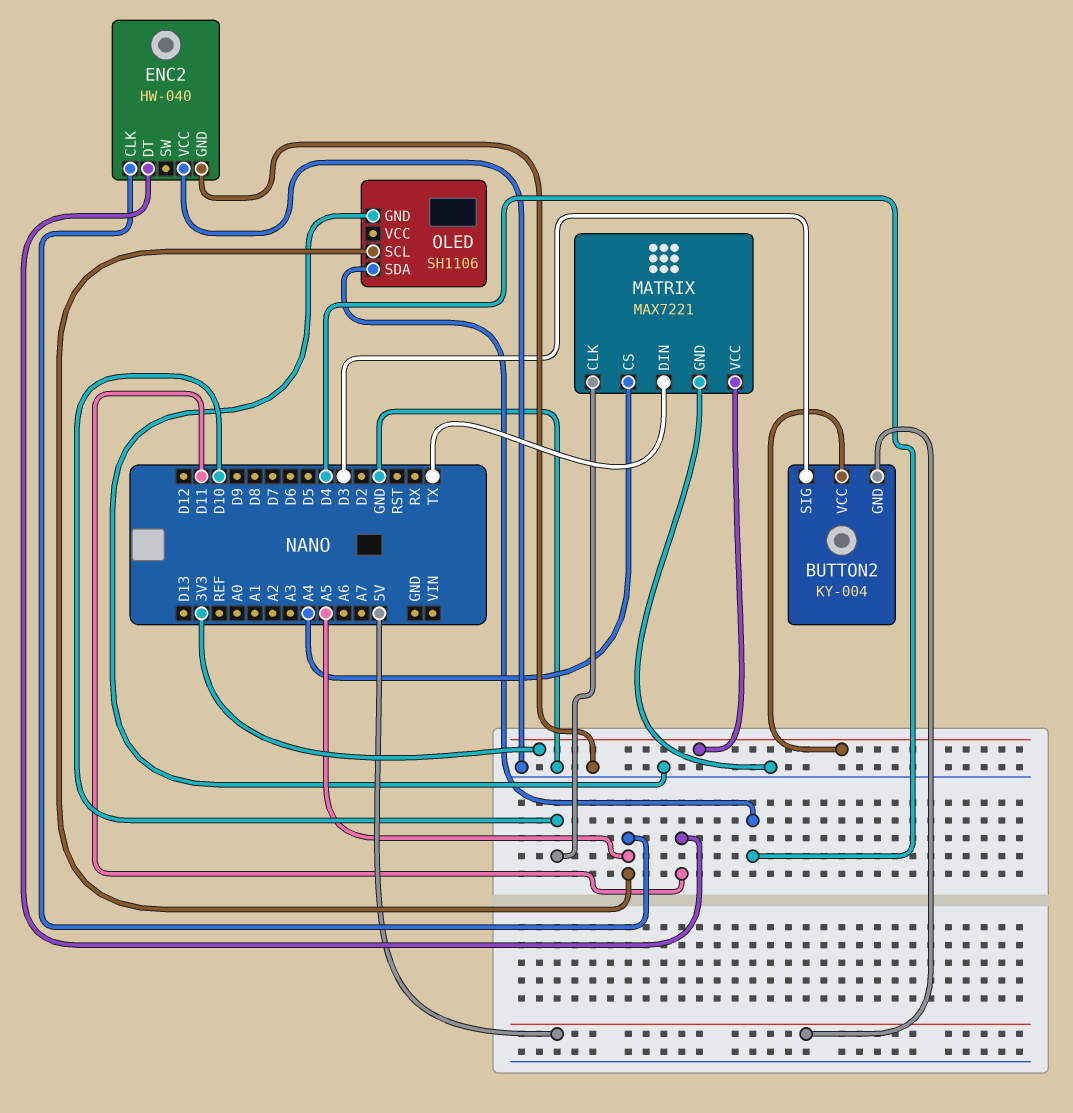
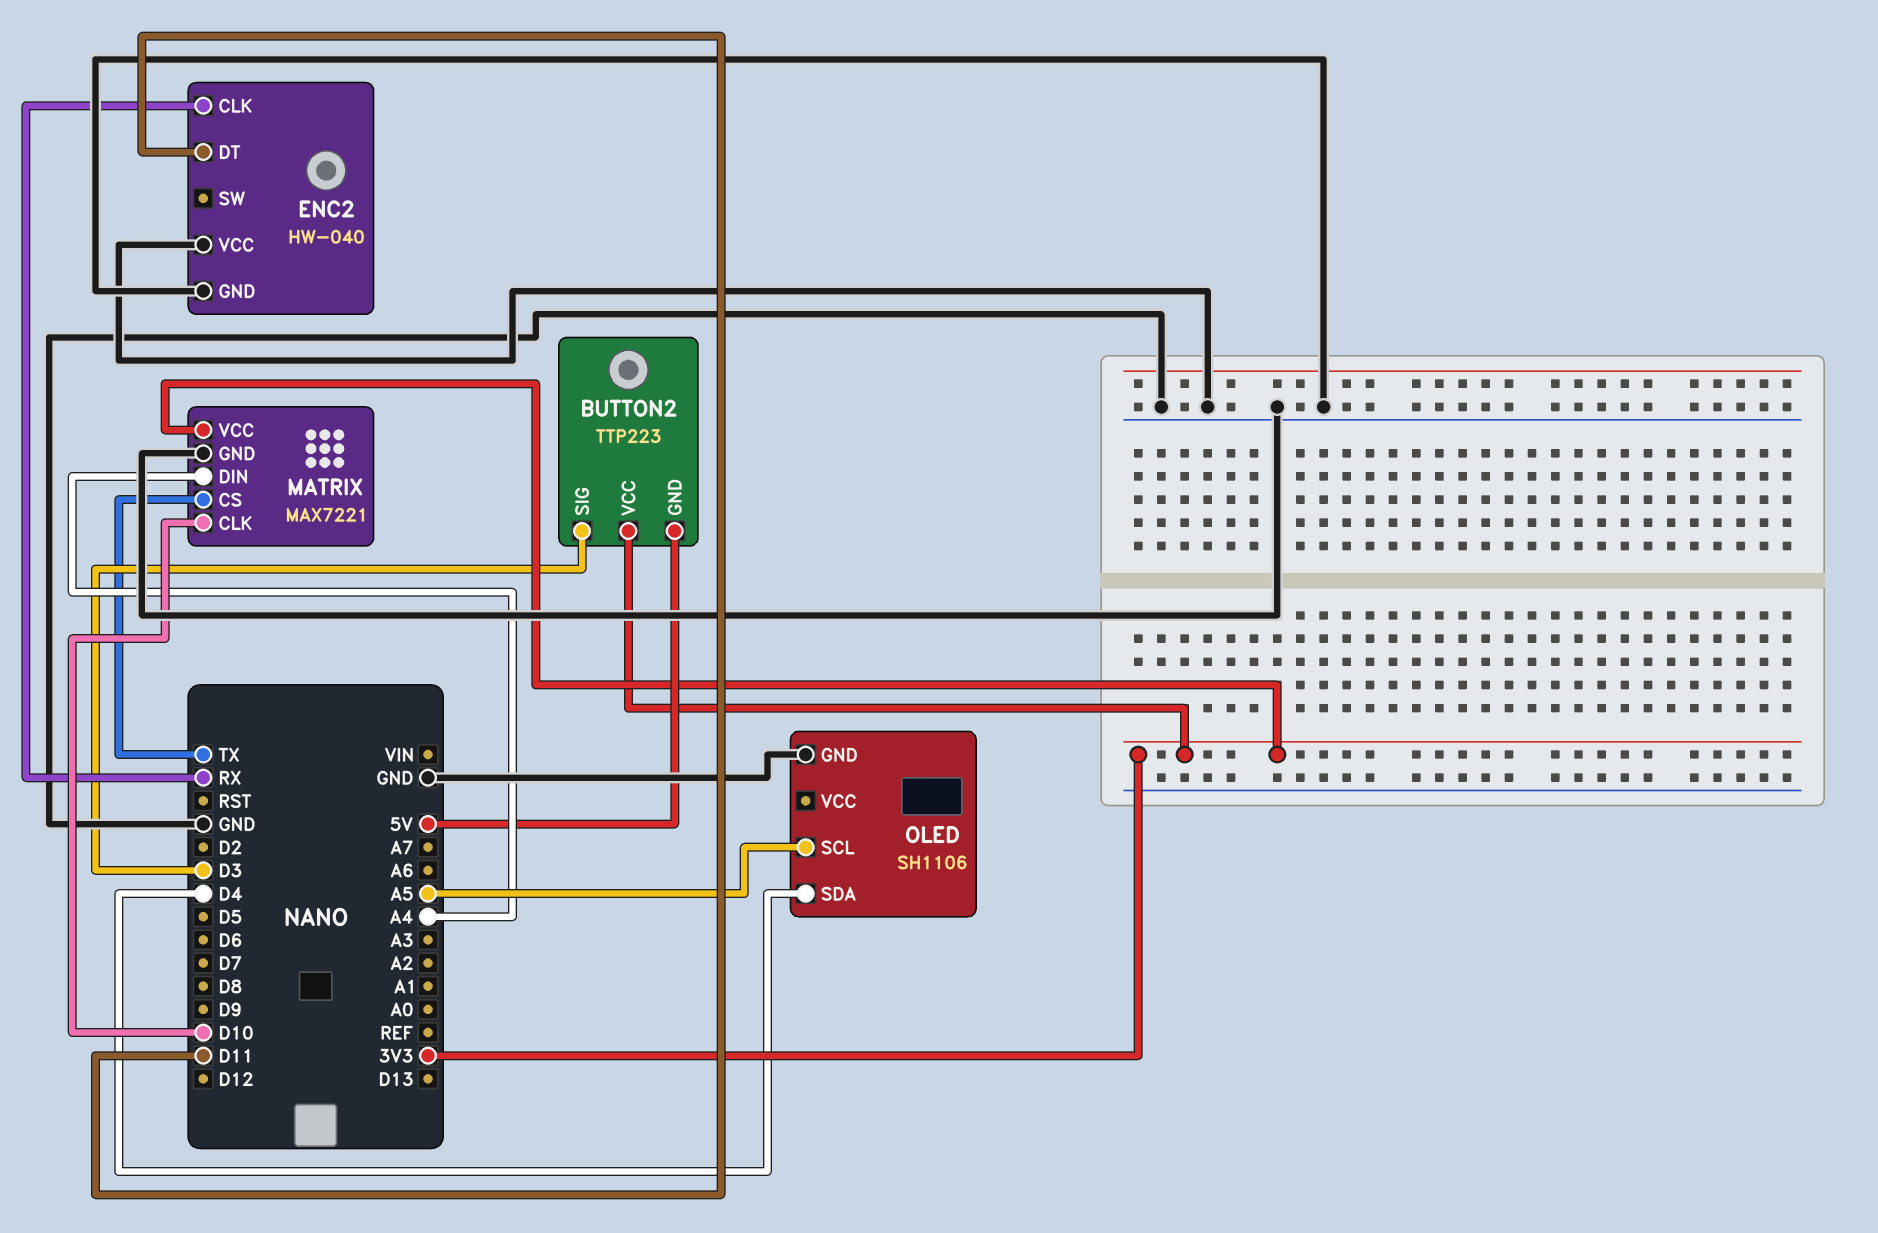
BUTTON2: KY-004 -> TTP223
ENC2 pin CLK: A5 -> RX
MATRIX pin CS: A4 -> TX
MATRIX pin DIN: TX -> A4

